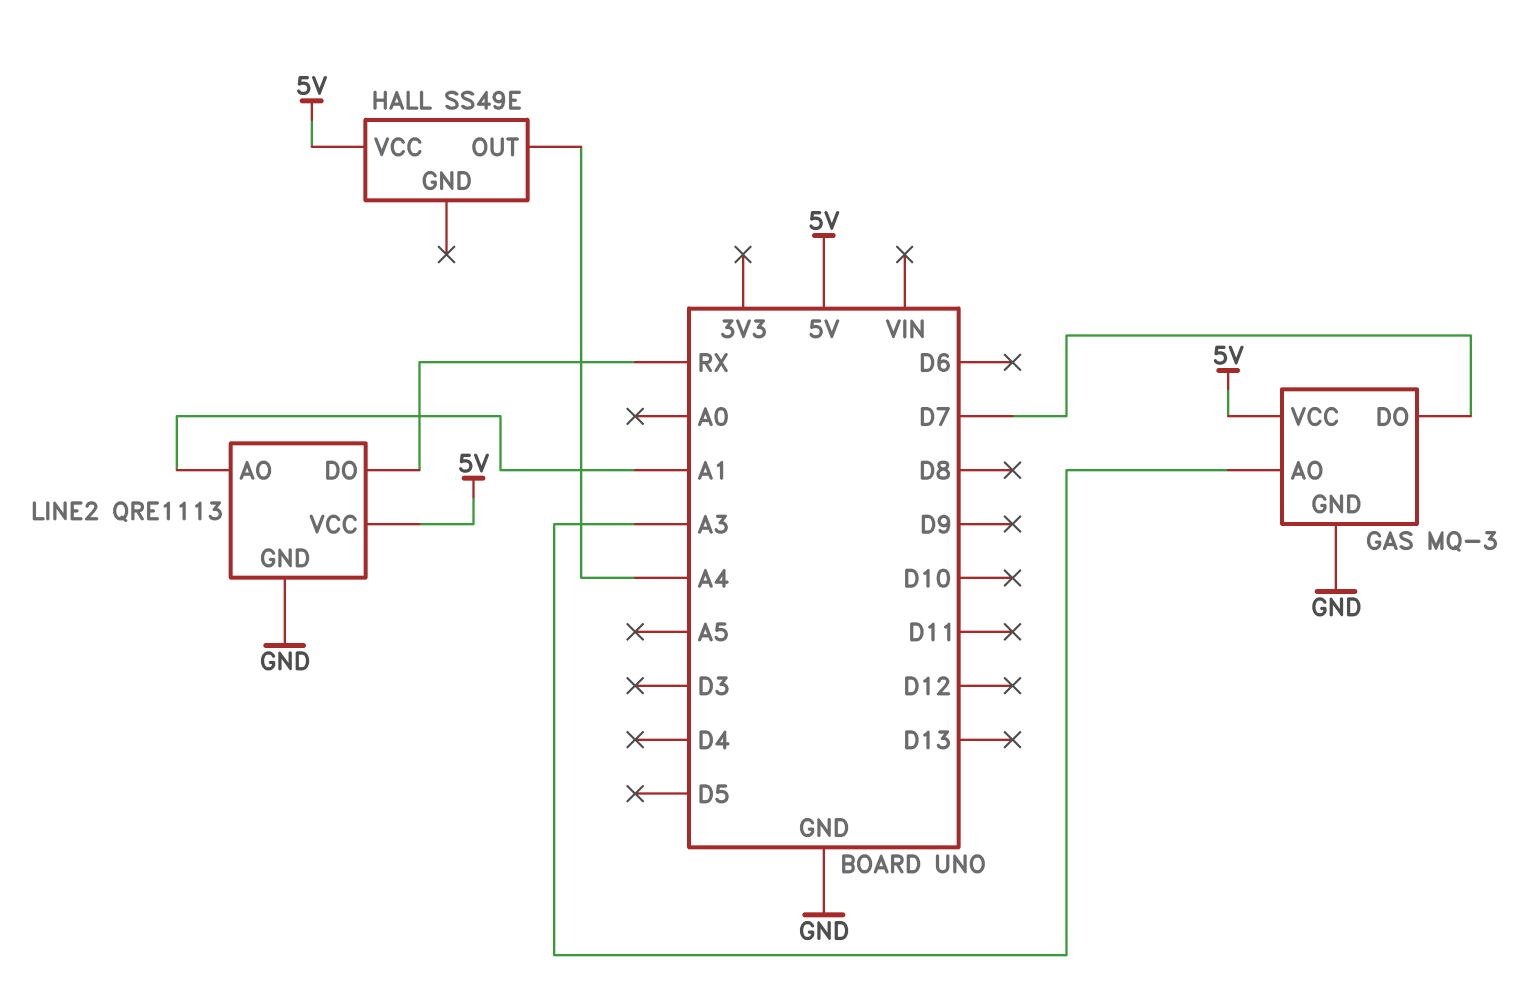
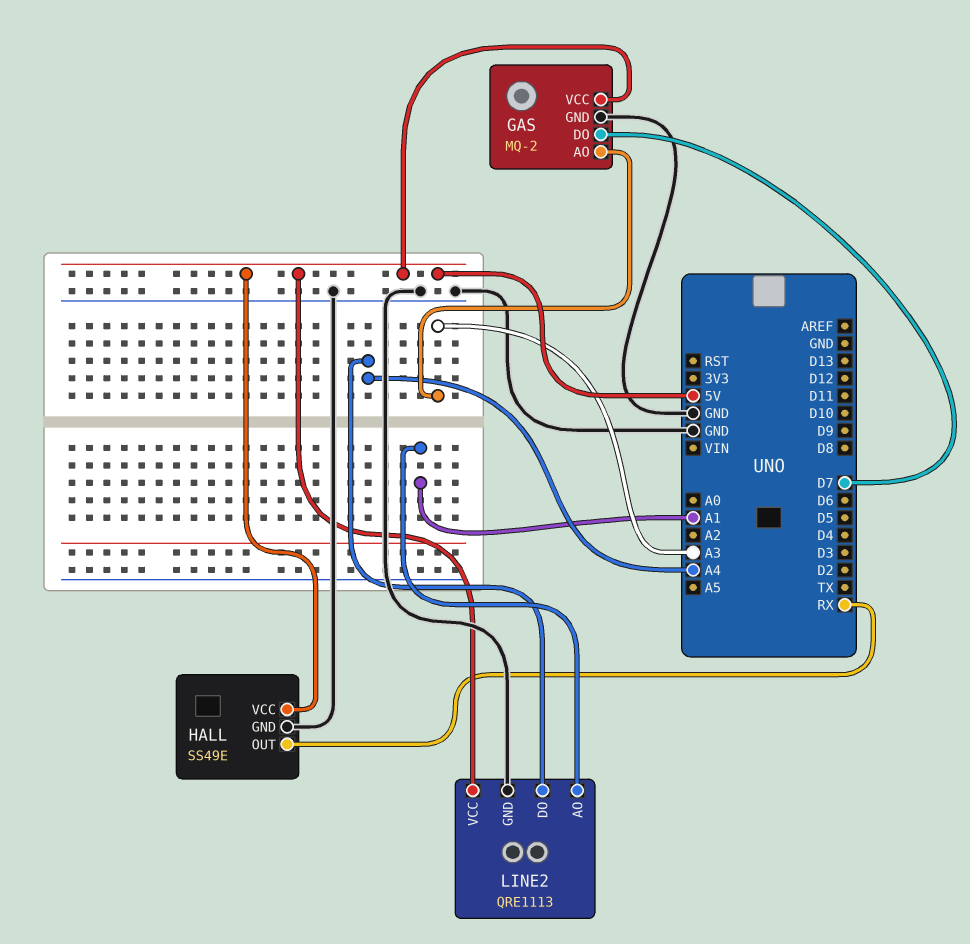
GAS: MQ-3 -> MQ-2
HALL pin GND: none -> GND
HALL pin OUT: A4 -> RX
LINE2 pin DO: RX -> A4

